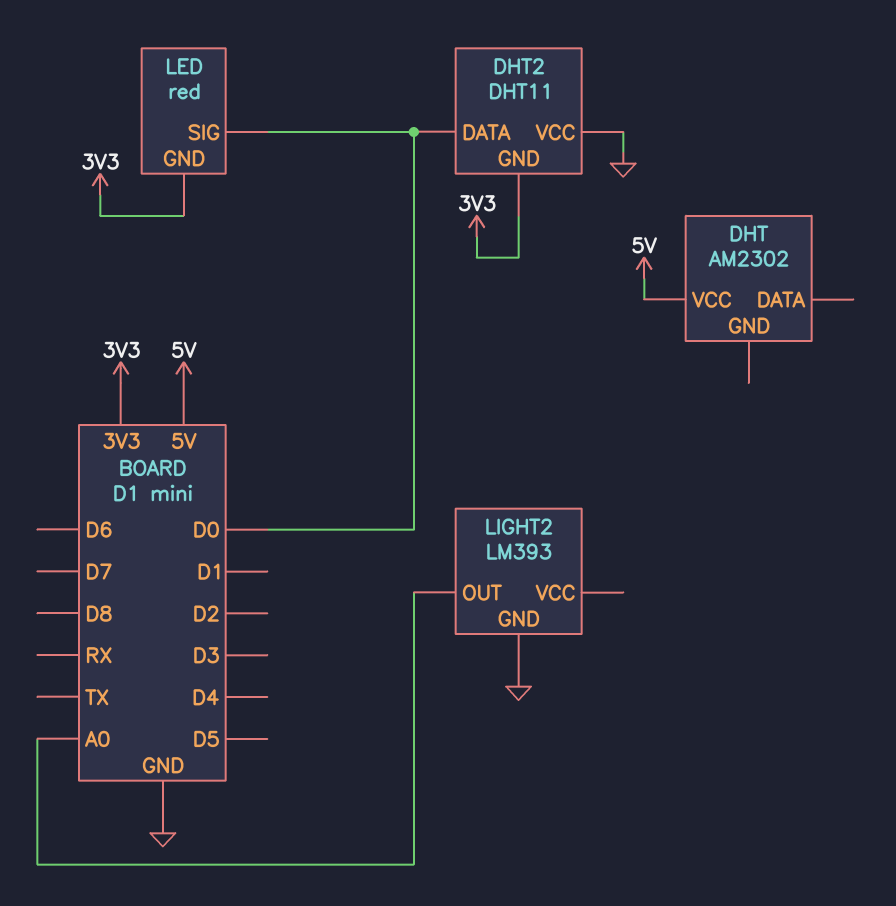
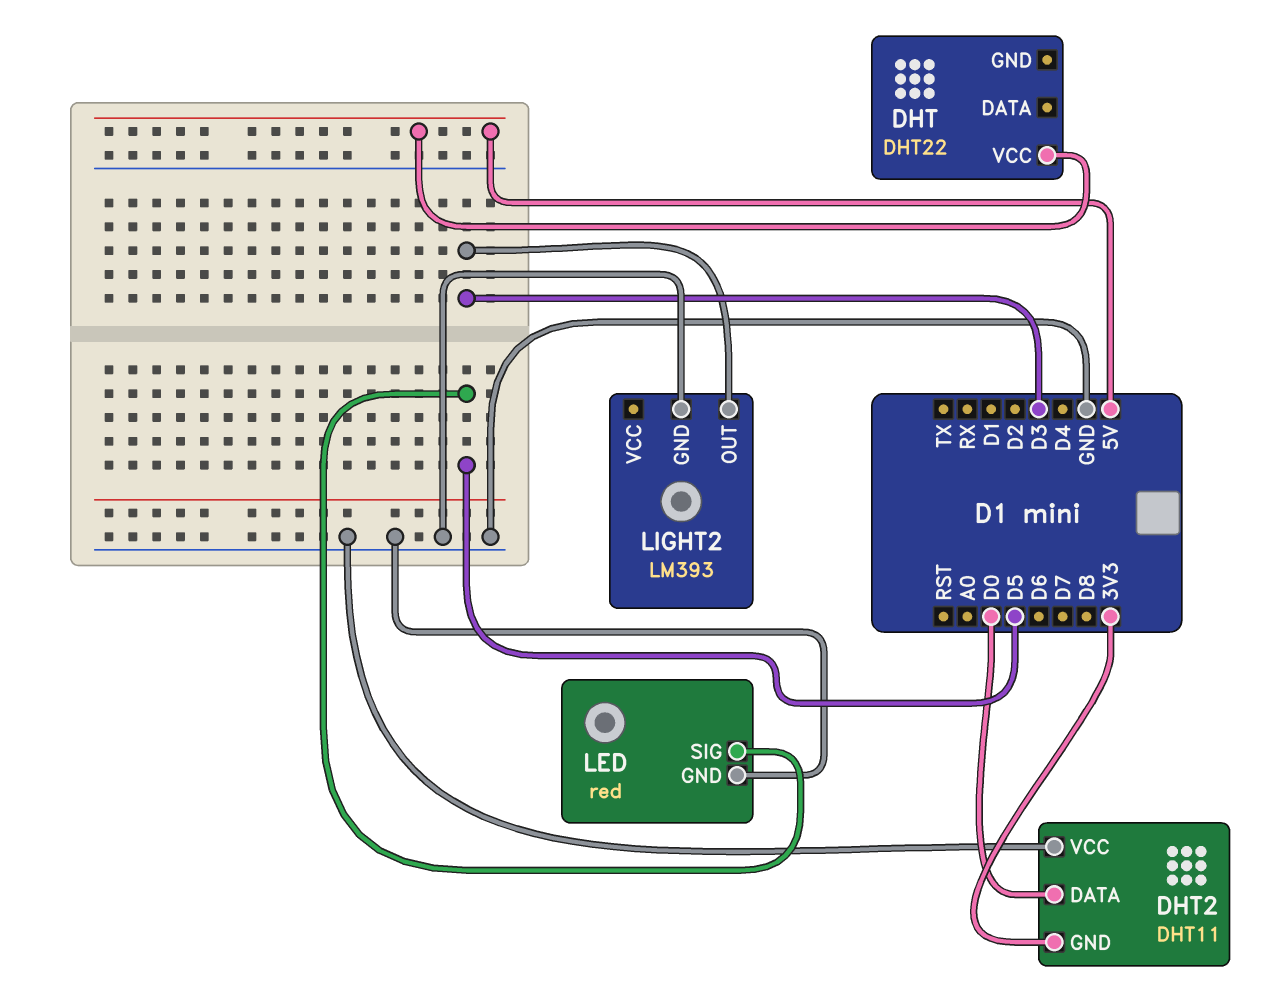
DHT: AM2302 -> DHT22
LED pin GND: 3V3 -> GND
LED pin SIG: D0 -> D5
LIGHT2 pin OUT: A0 -> D3

